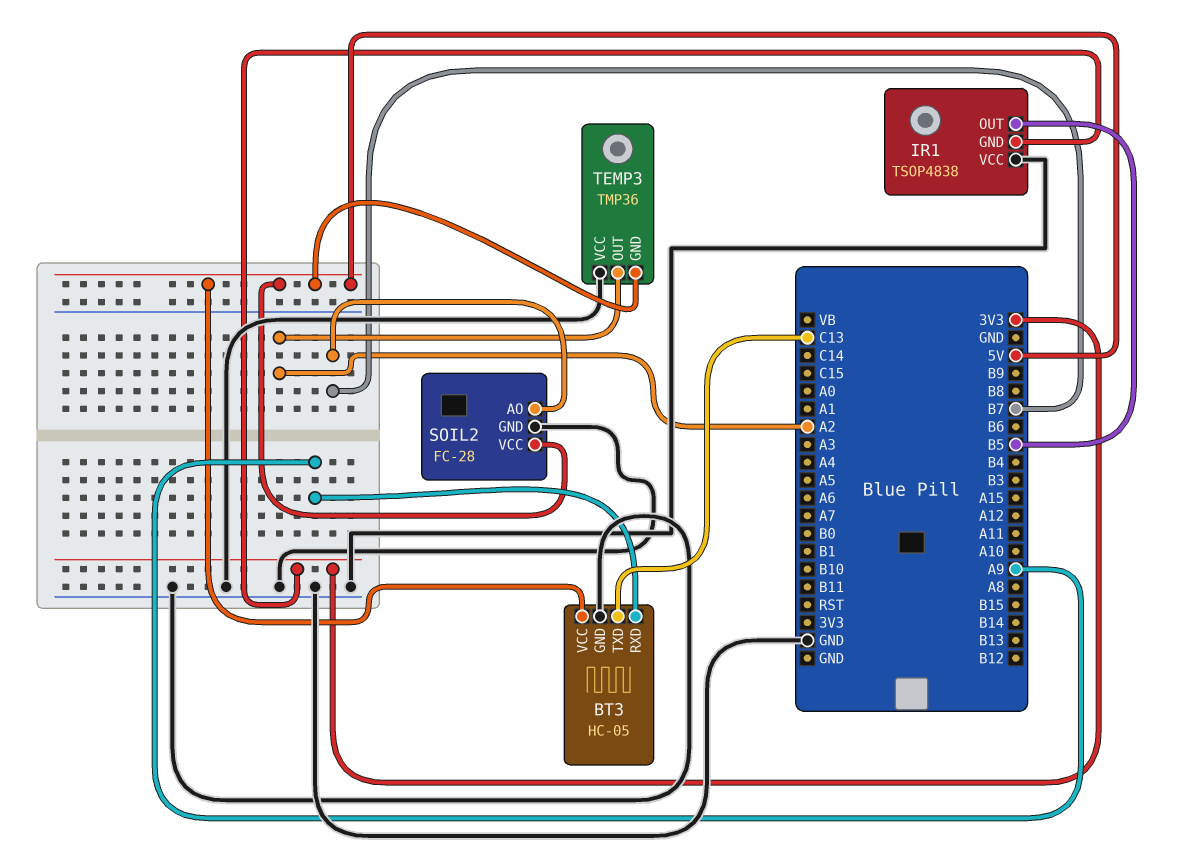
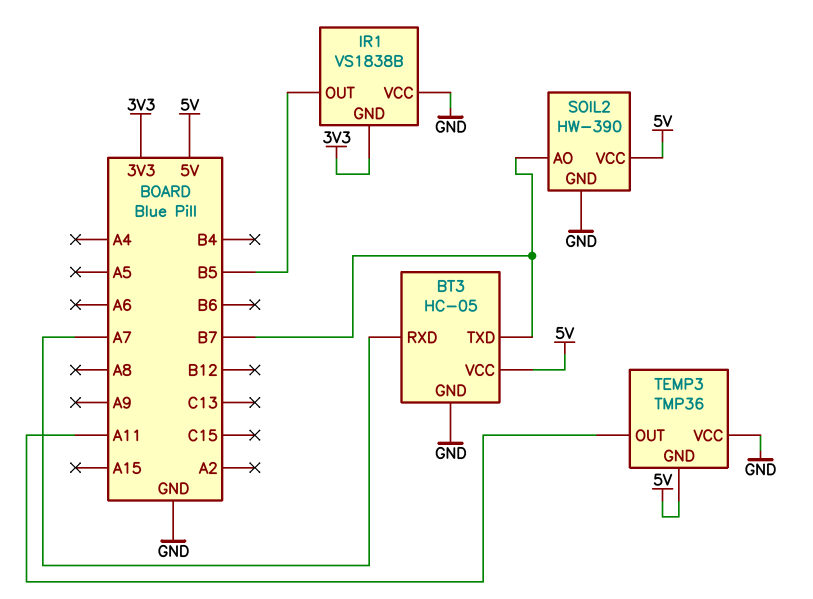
BT3 pin RXD: A9 -> A7
BT3 pin TXD: C13 -> B7
IR1: TSOP4838 -> VS1838B
SOIL2: FC-28 -> HW-390
TEMP3 pin OUT: A2 -> A11

